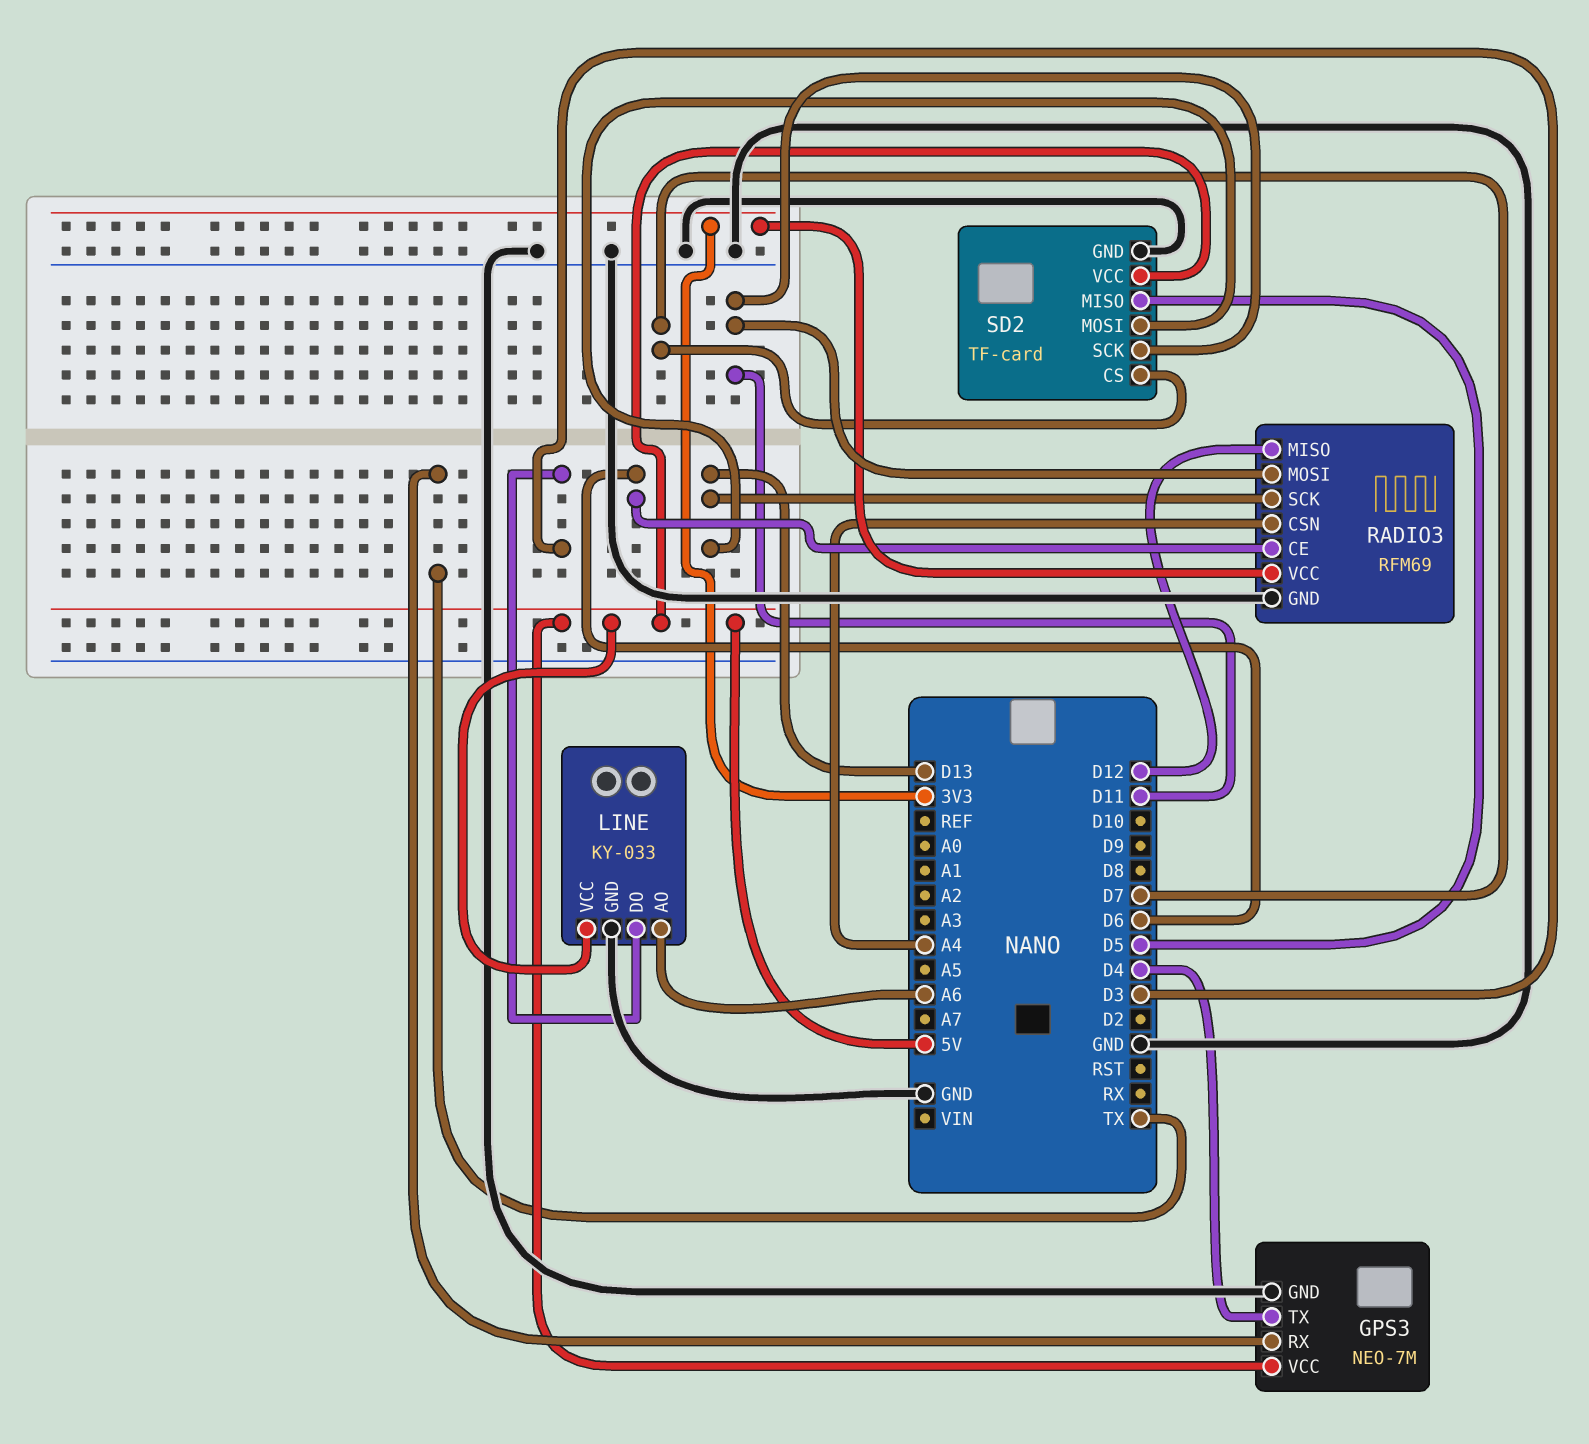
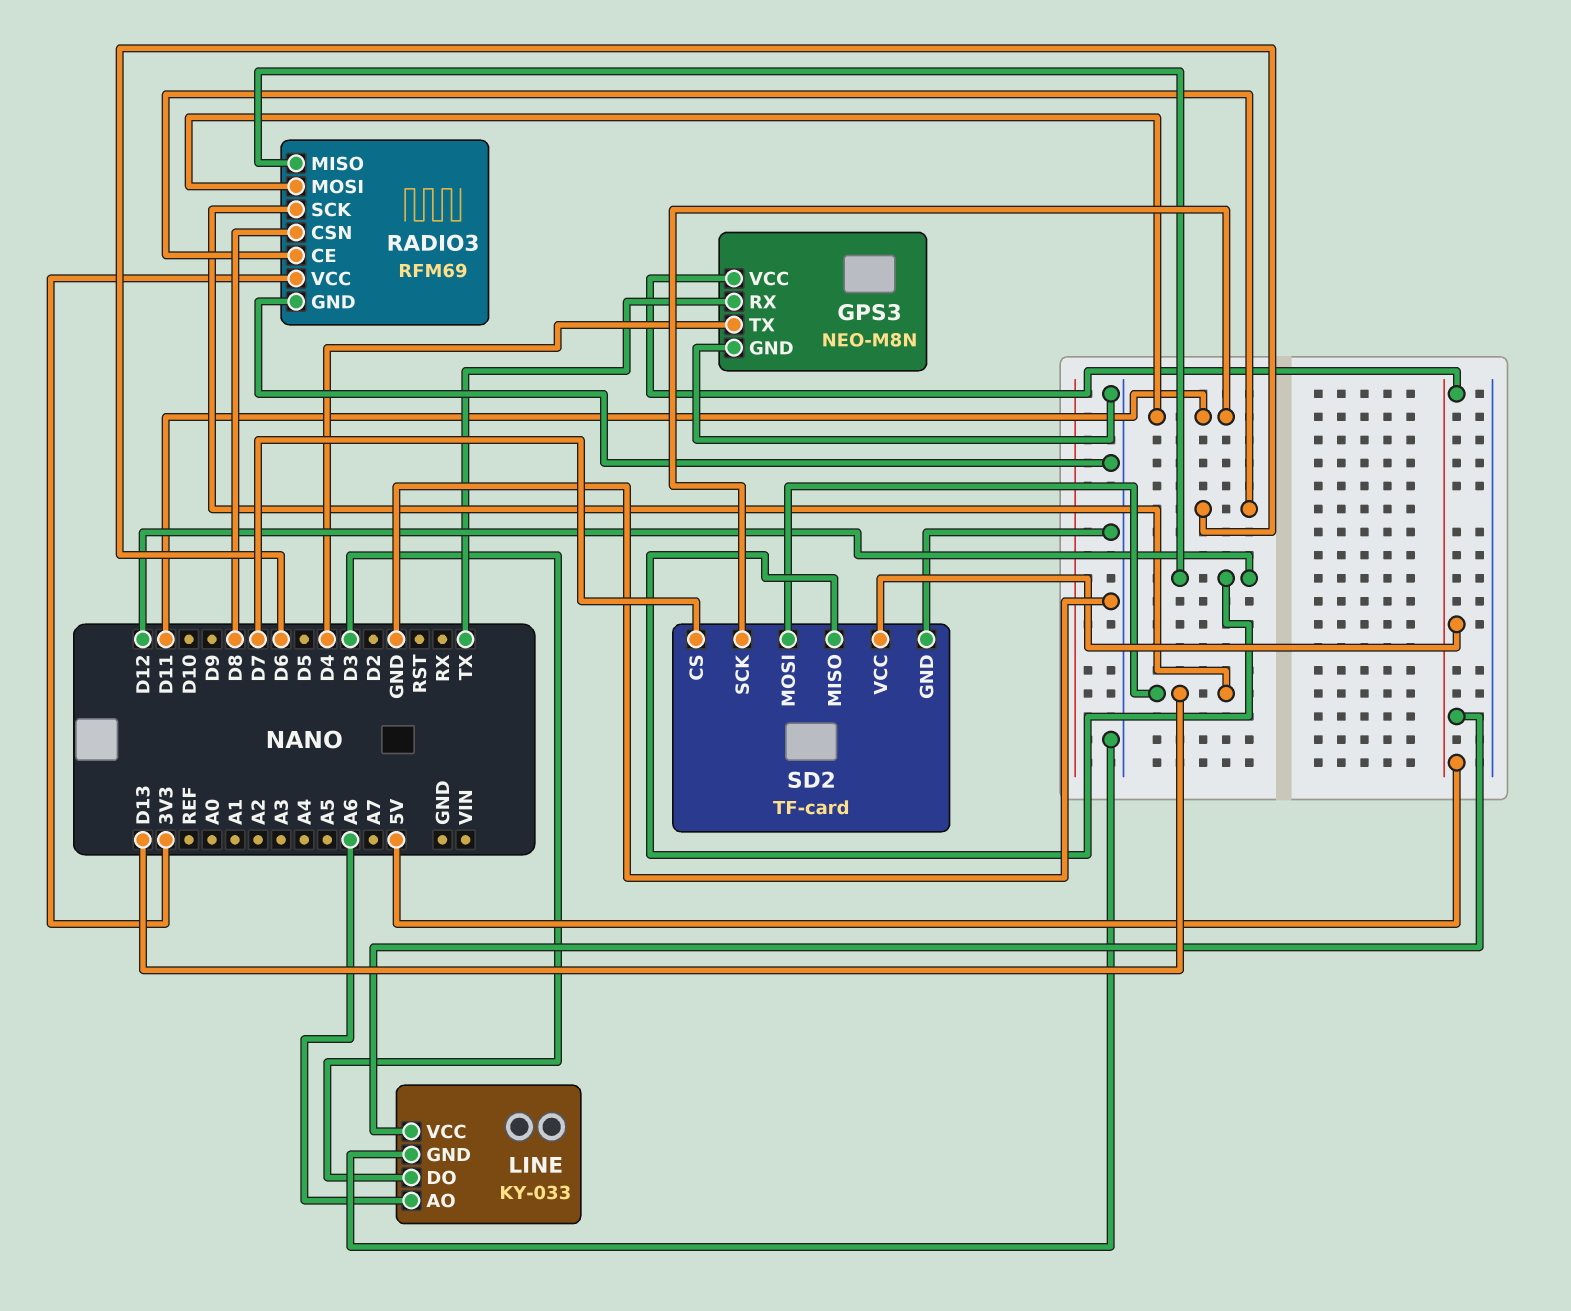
GPS3: NEO-7M -> NEO-M8N
RADIO3 pin CSN: A4 -> D8
SD2 pin MISO: D5 -> D12

